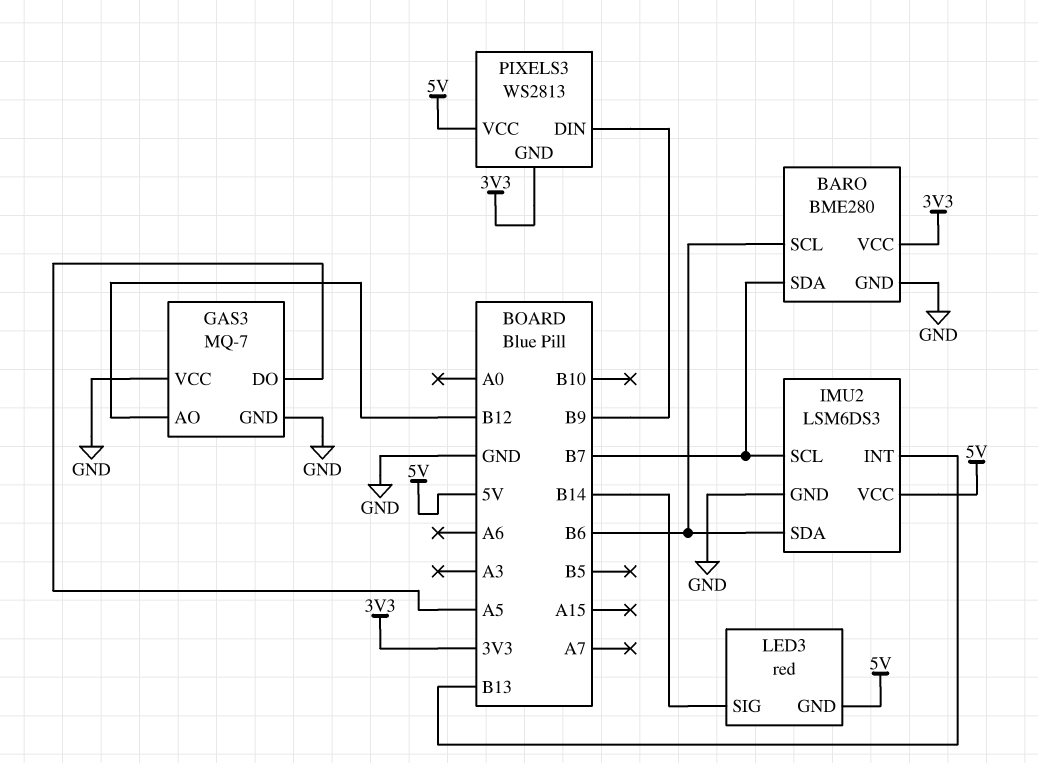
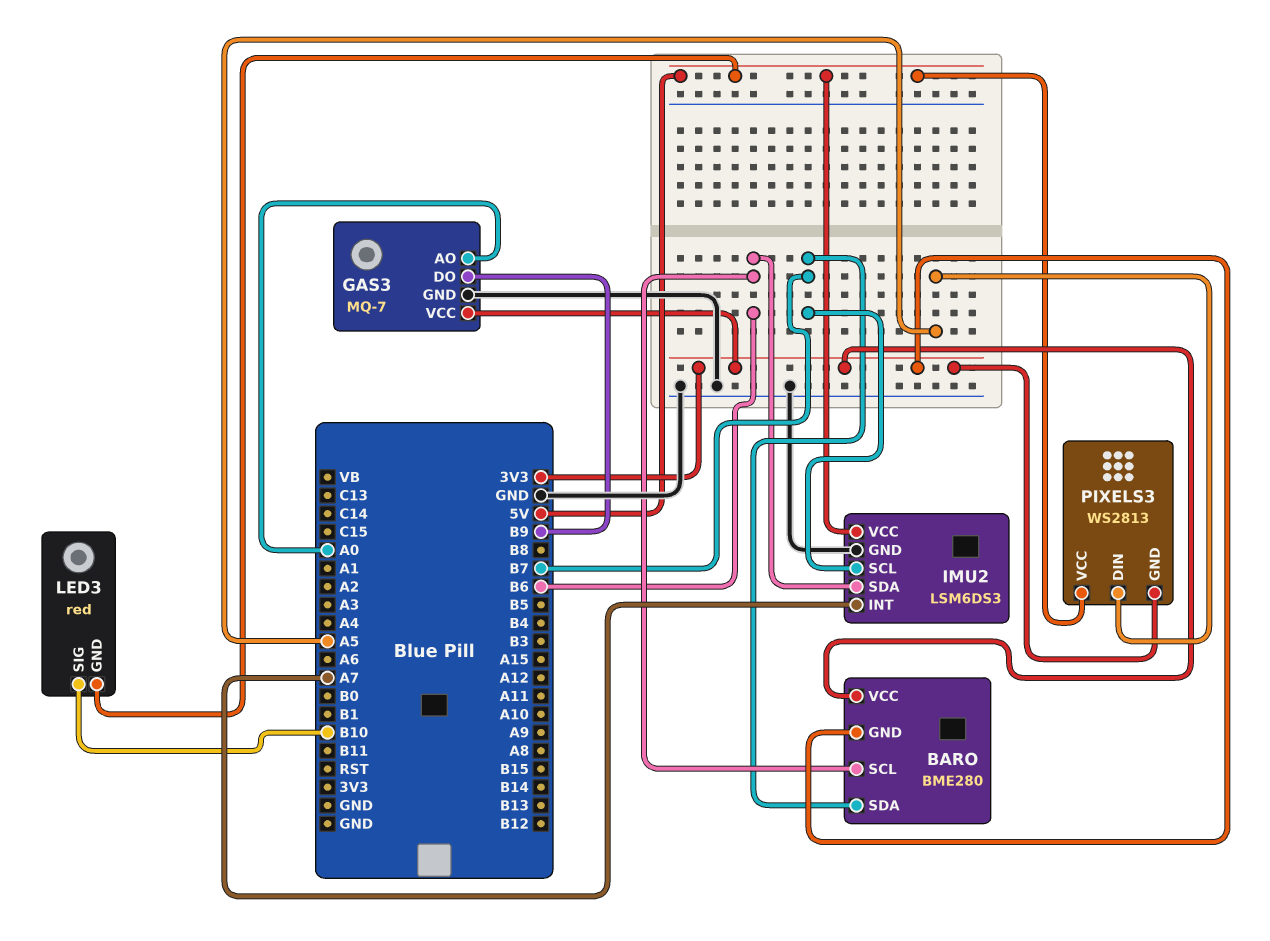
BARO pin GND: GND -> 3V3
GAS3 pin AO: B12 -> A0
GAS3 pin DO: A5 -> B9
GAS3 pin VCC: GND -> 3V3
IMU2 pin INT: B13 -> A7
LED3 pin SIG: B14 -> B10
PIXELS3 pin DIN: B9 -> A5

